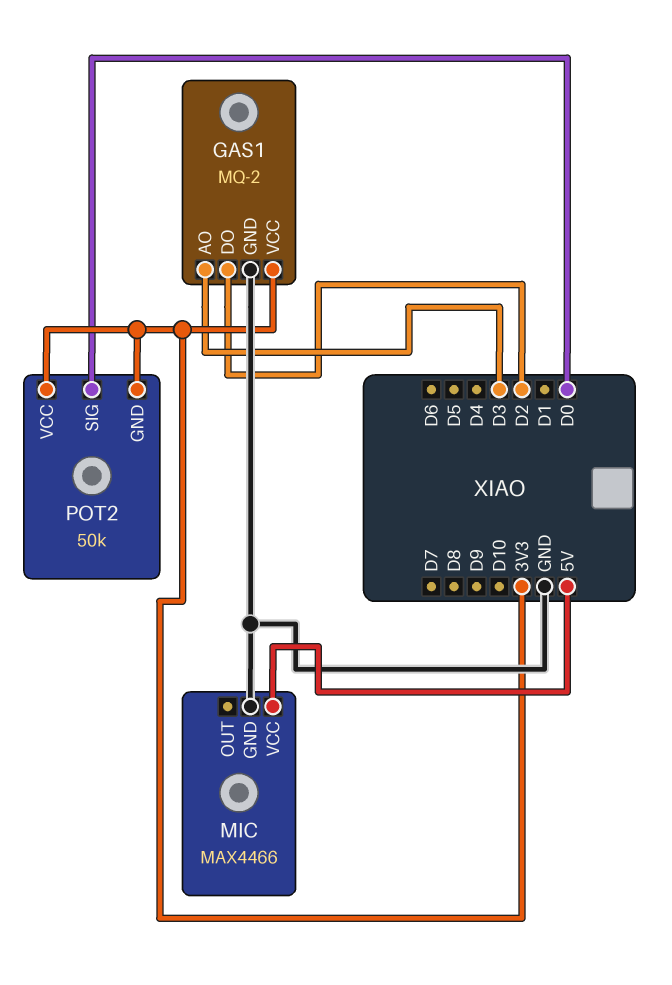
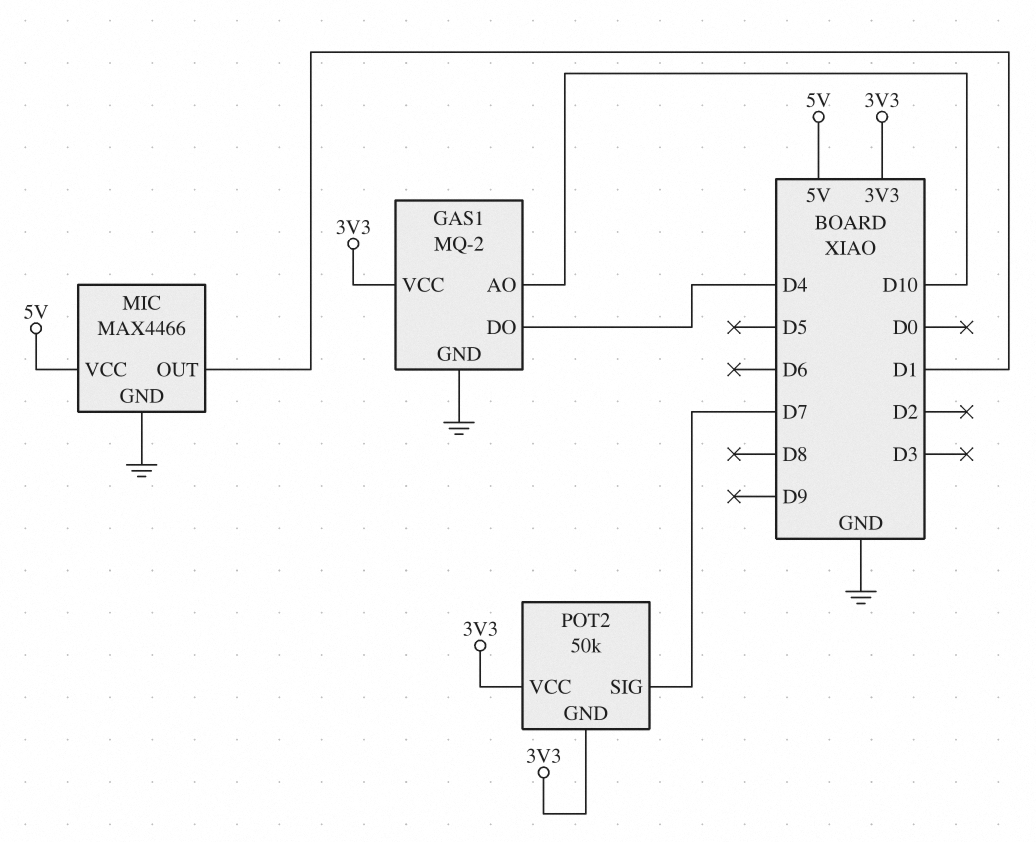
GAS1 pin AO: D3 -> D10
GAS1 pin DO: D2 -> D4
MIC pin OUT: none -> D1
POT2 pin SIG: D0 -> D7

